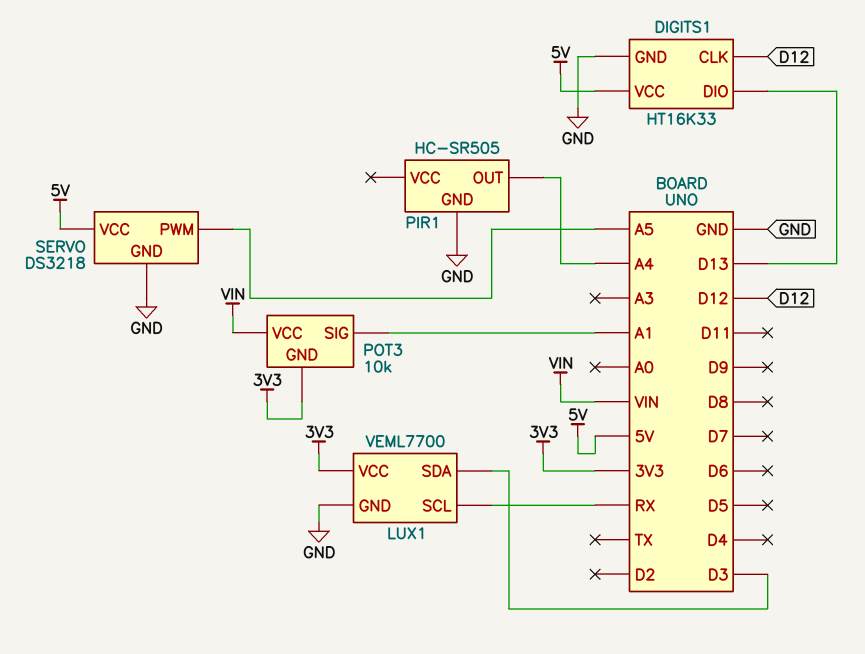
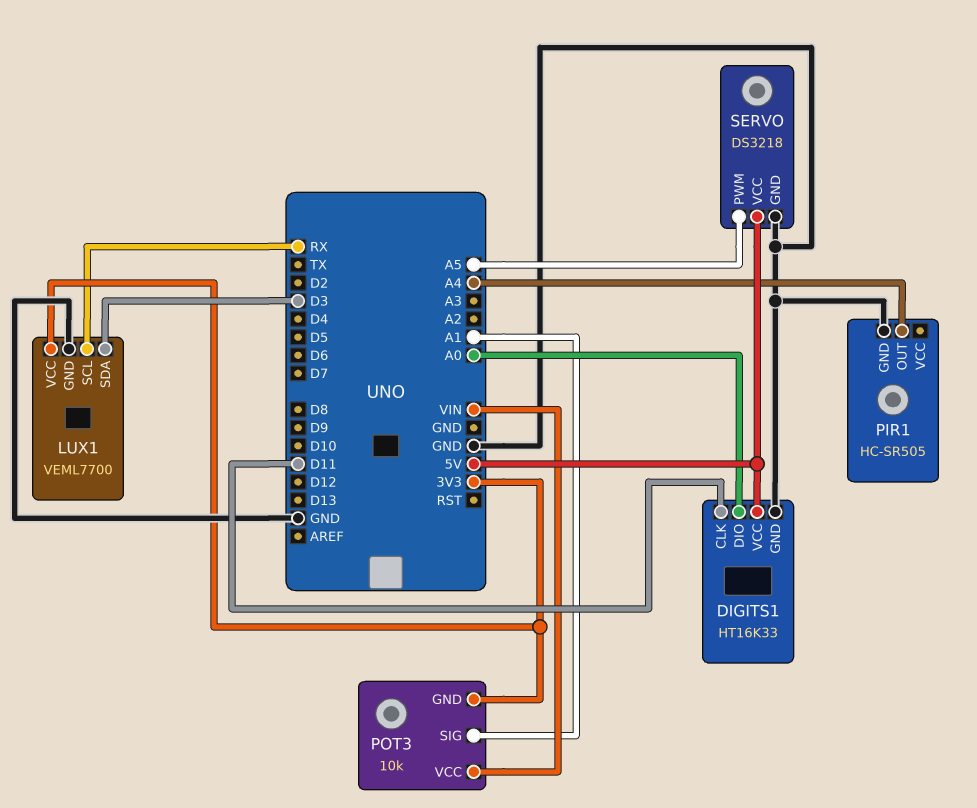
DIGITS1 pin CLK: D12 -> D11
DIGITS1 pin DIO: D13 -> A0

